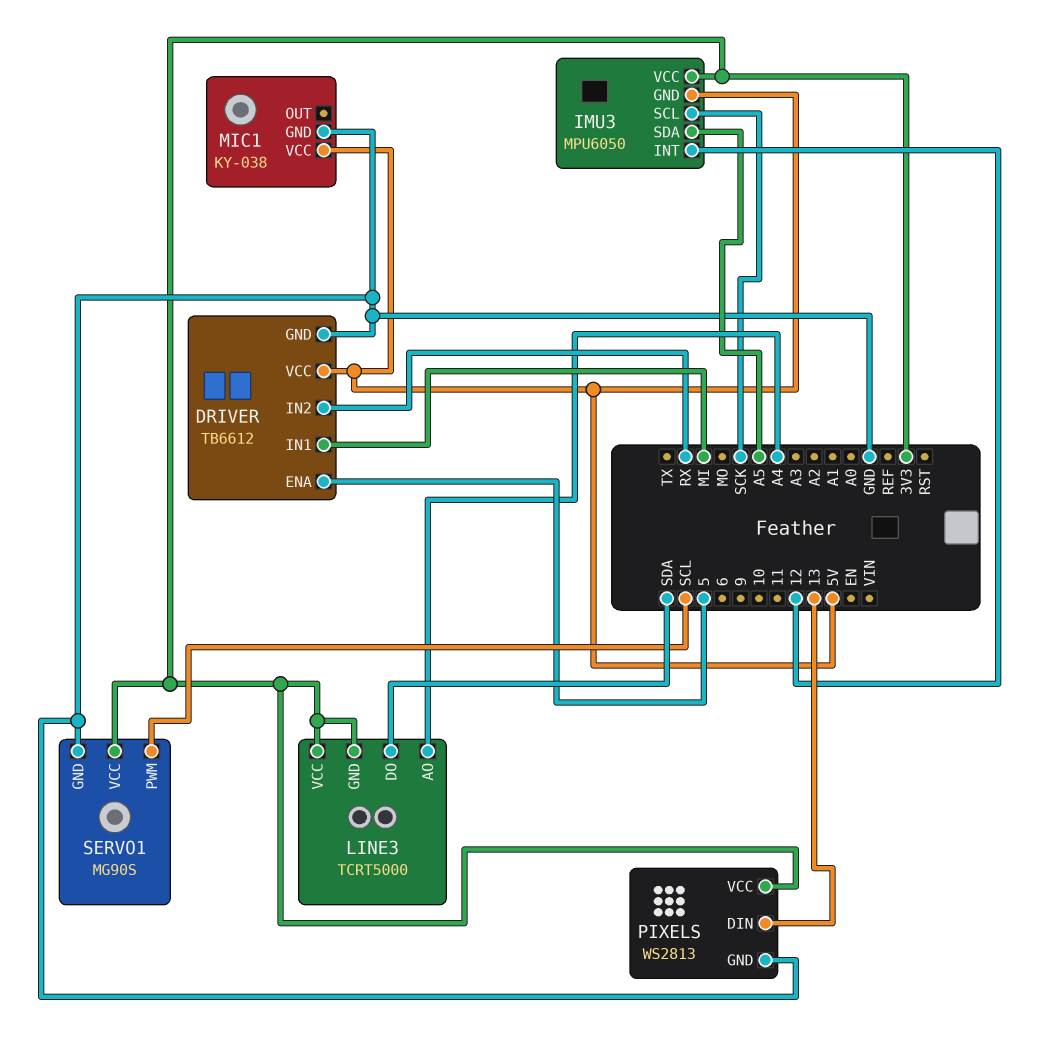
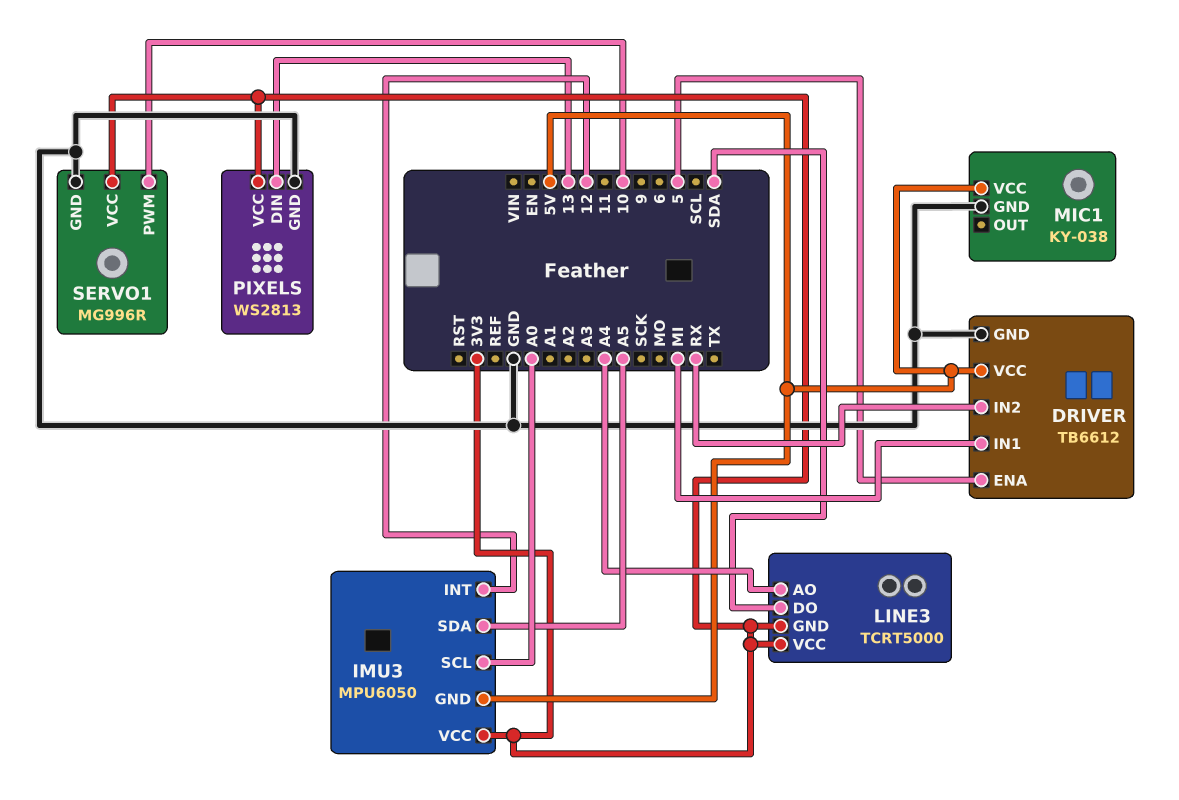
IMU3 pin SCL: SCK -> A0
SERVO1: MG90S -> MG996R
SERVO1 pin PWM: SCL -> 10

